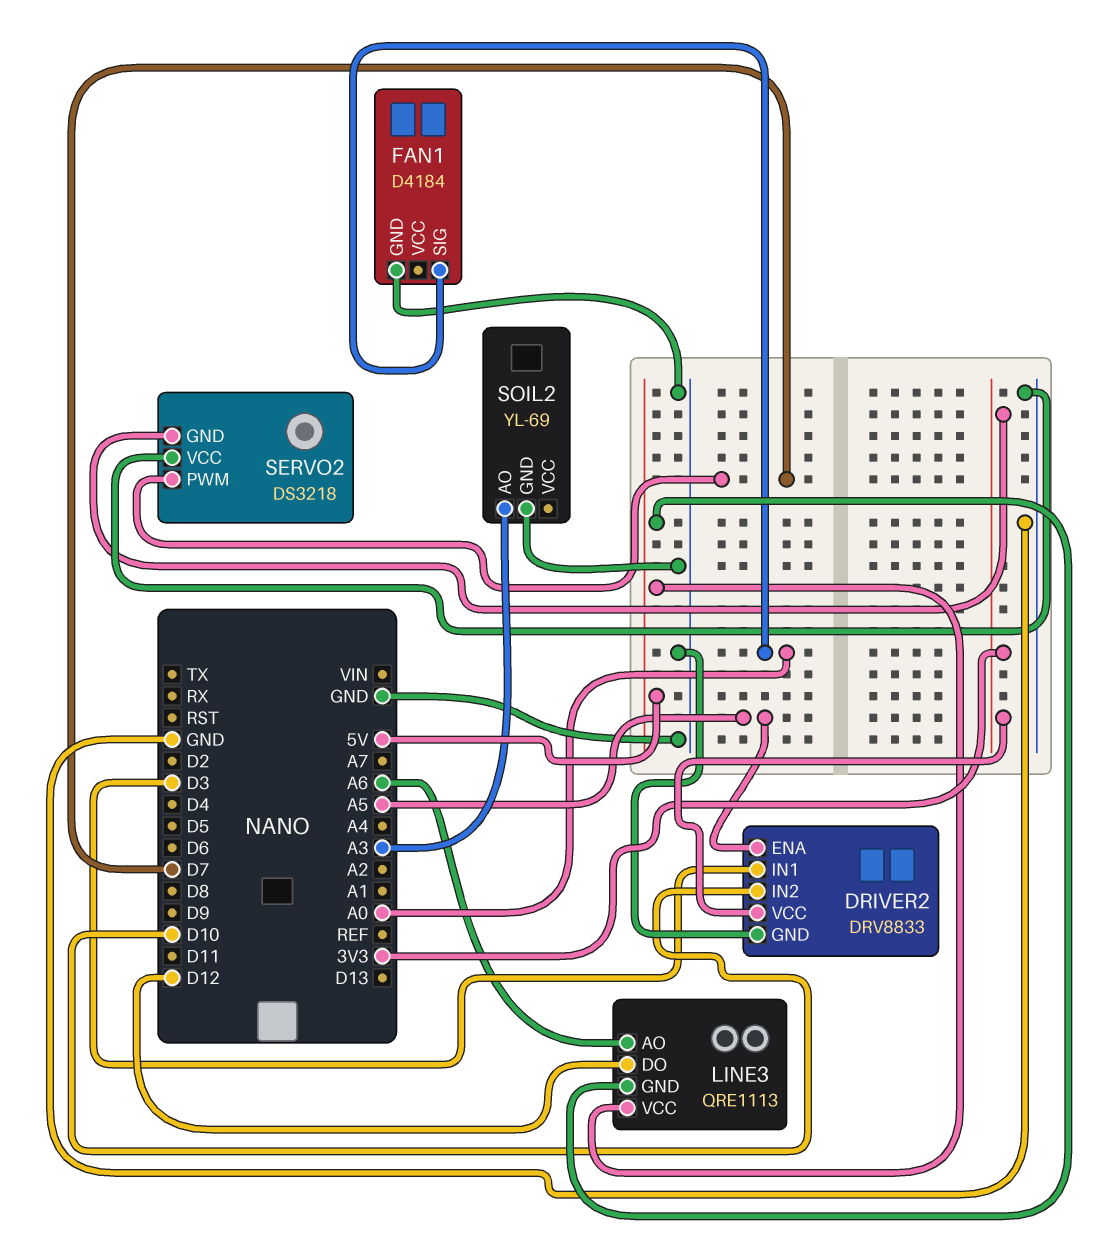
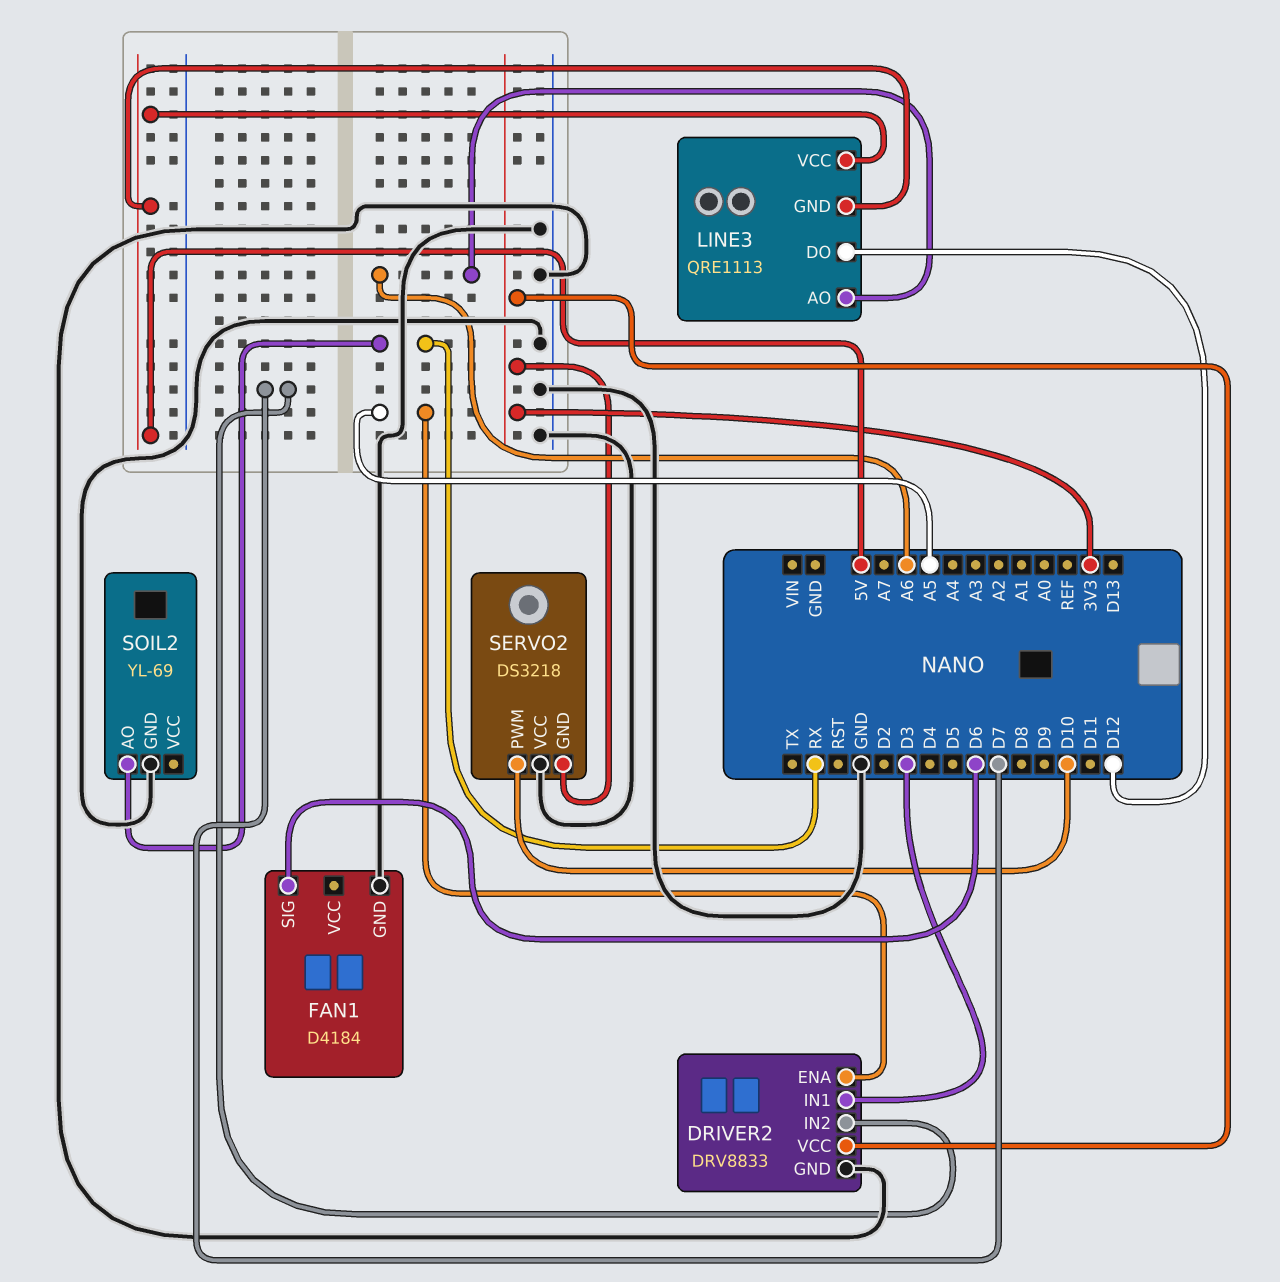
DRIVER2 pin IN2: D10 -> D7
FAN1 pin SIG: A0 -> D6
SERVO2 pin PWM: D7 -> D10
SOIL2 pin AO: A3 -> RX

